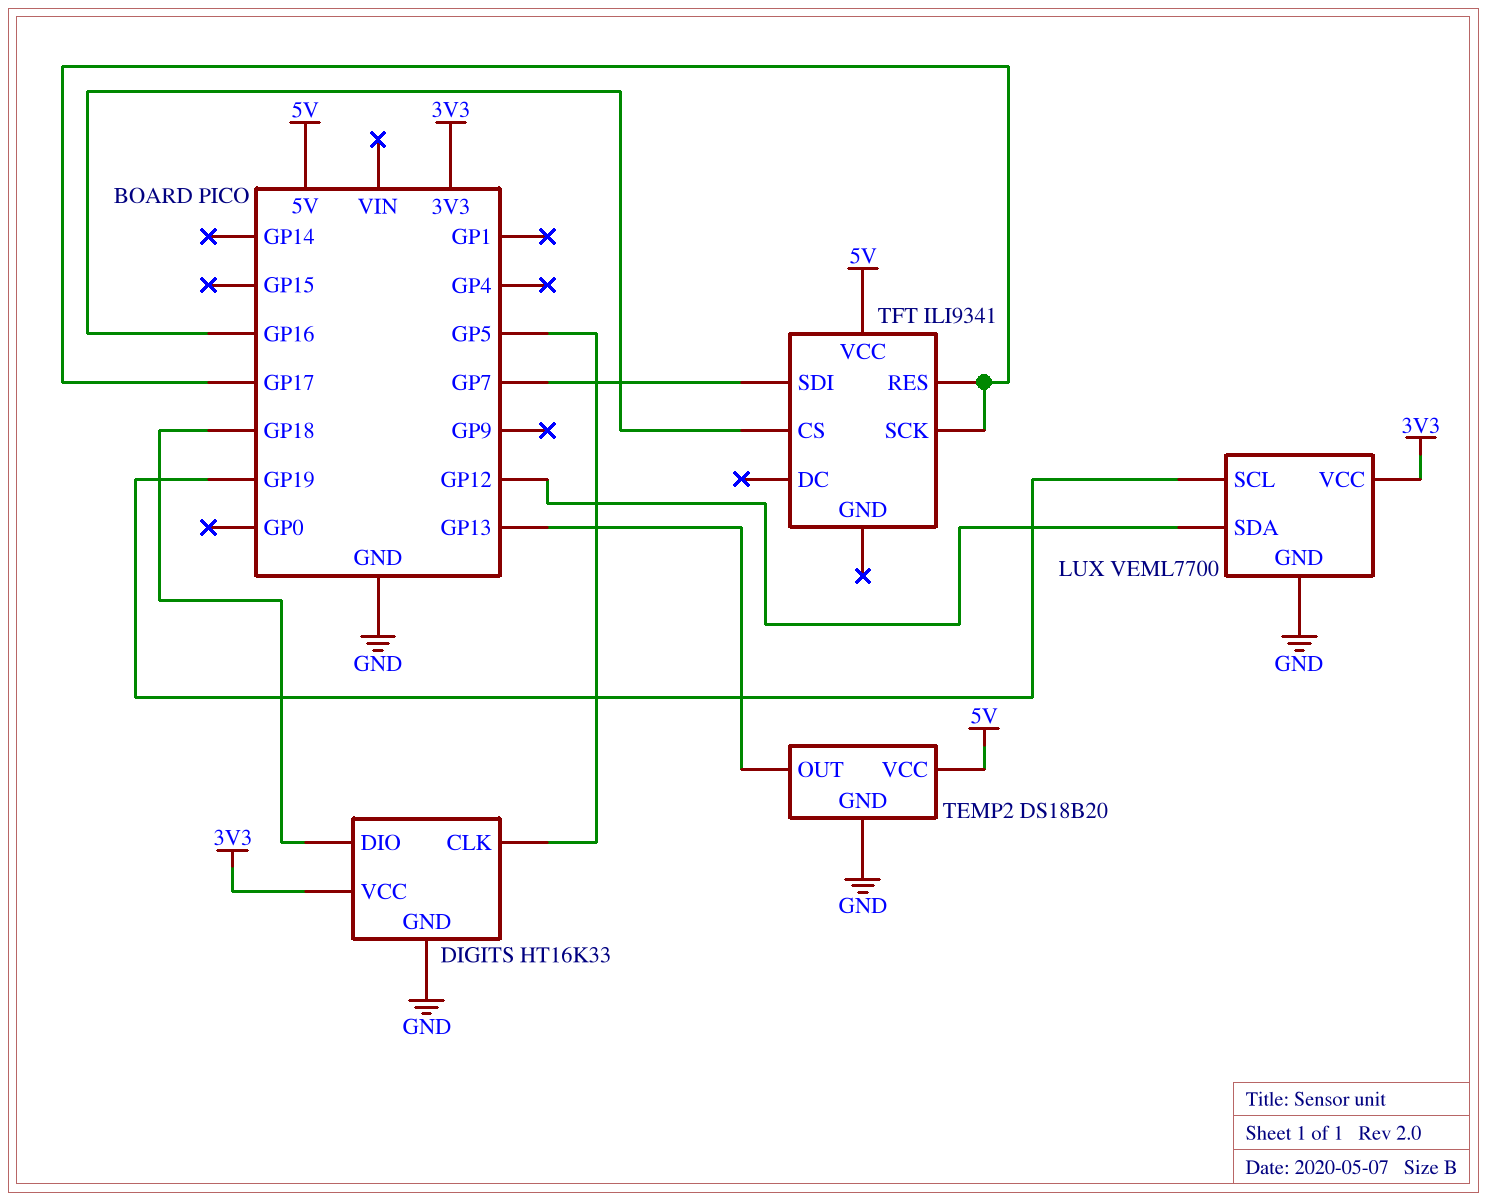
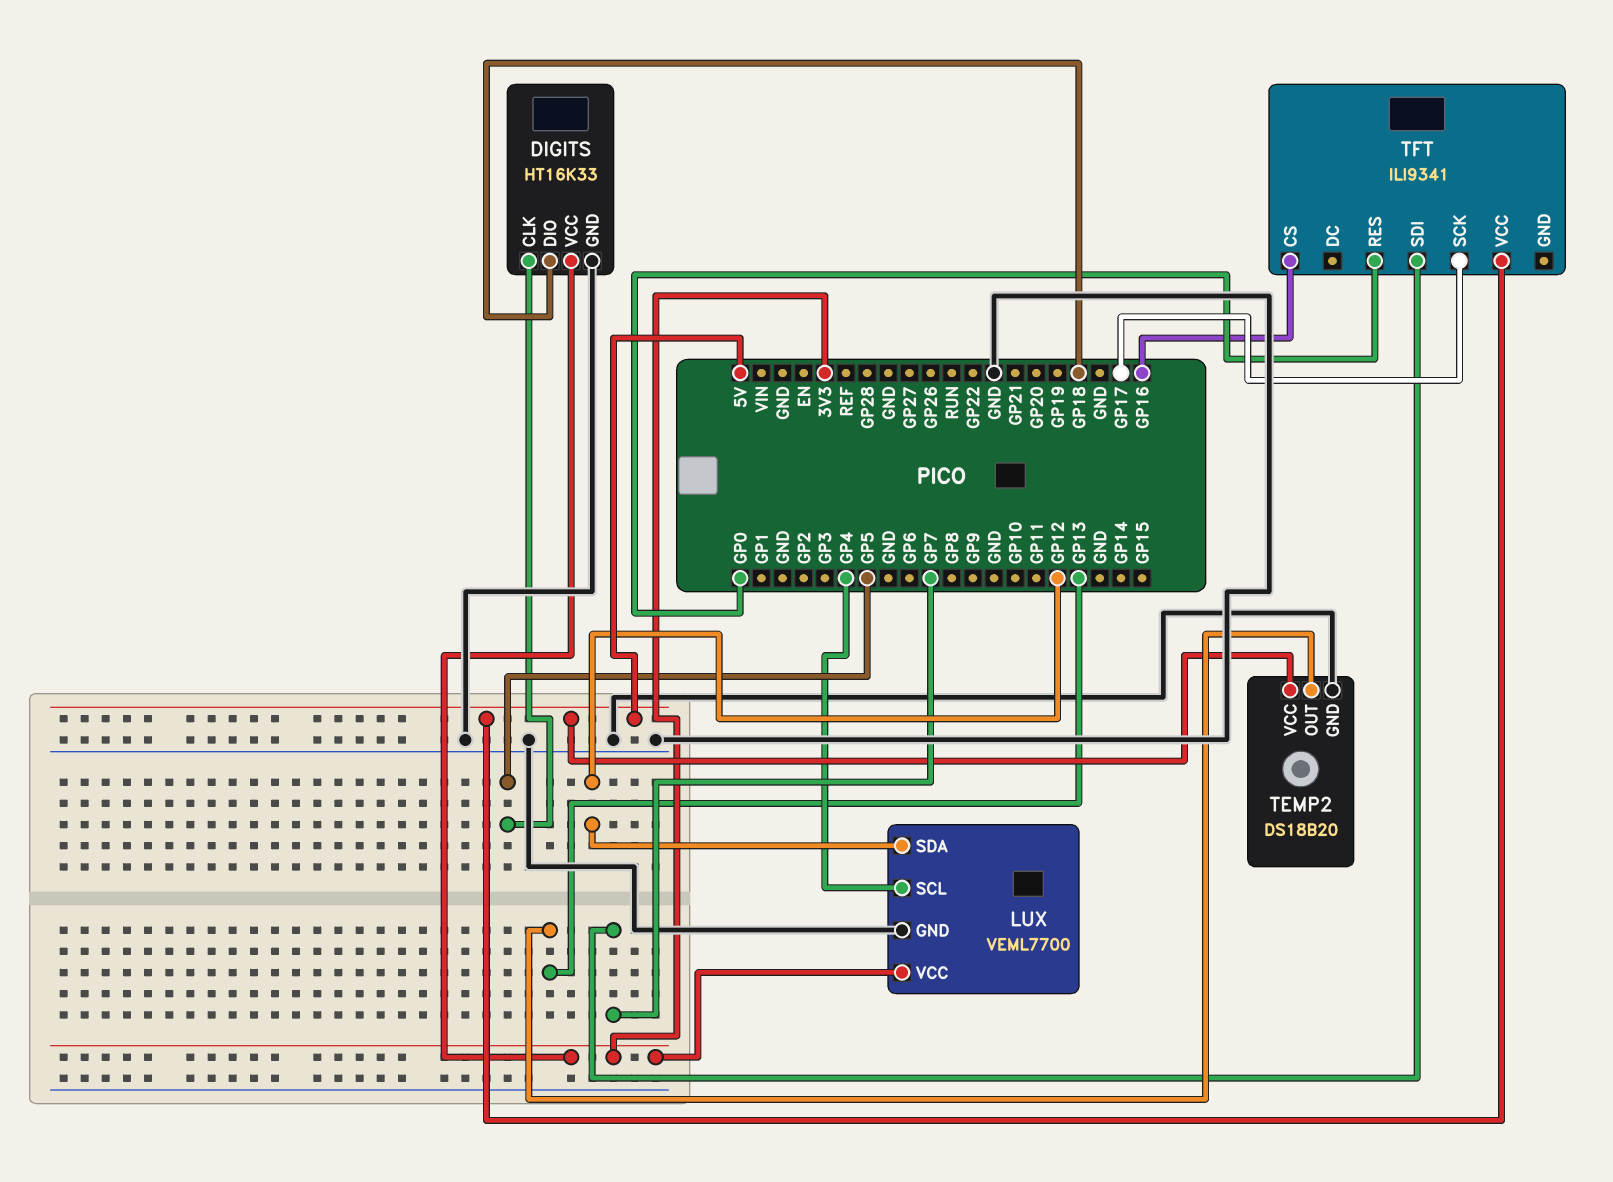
LUX pin SCL: GP19 -> GP4
TFT pin RES: GP17 -> GP0

